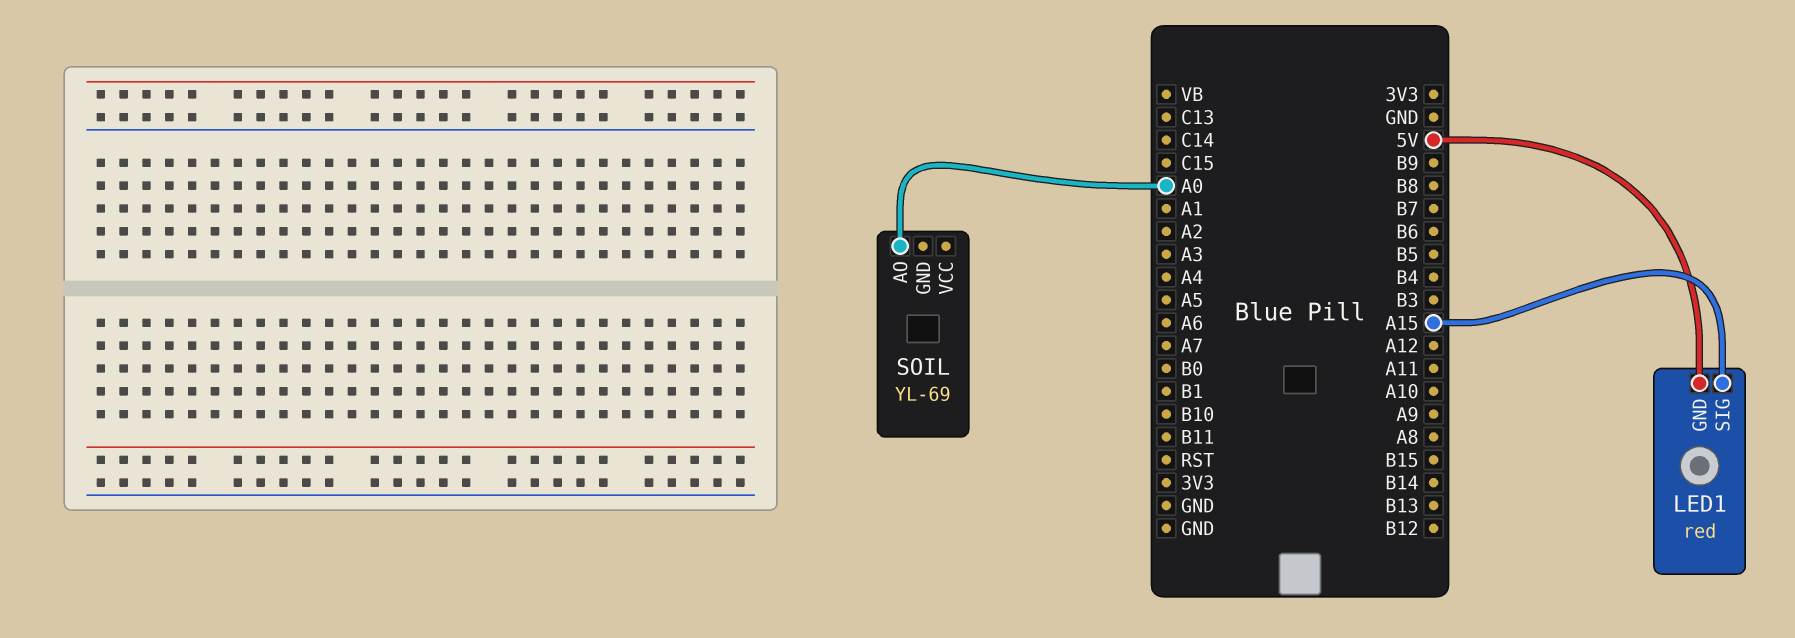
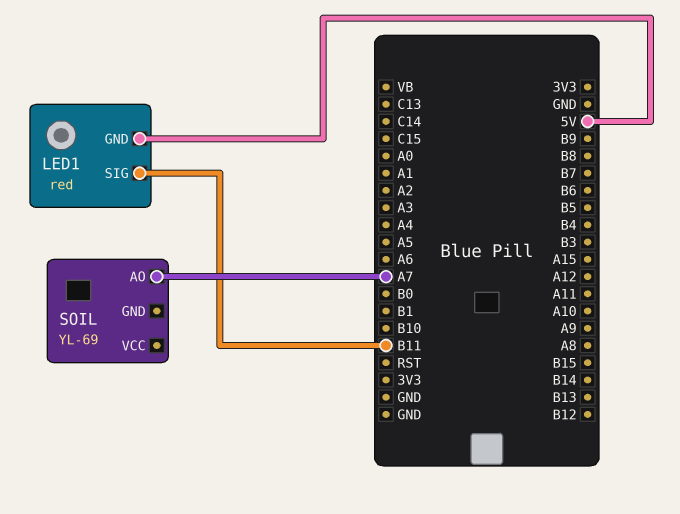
LED1 pin SIG: A15 -> B11
SOIL pin AO: A0 -> A7

